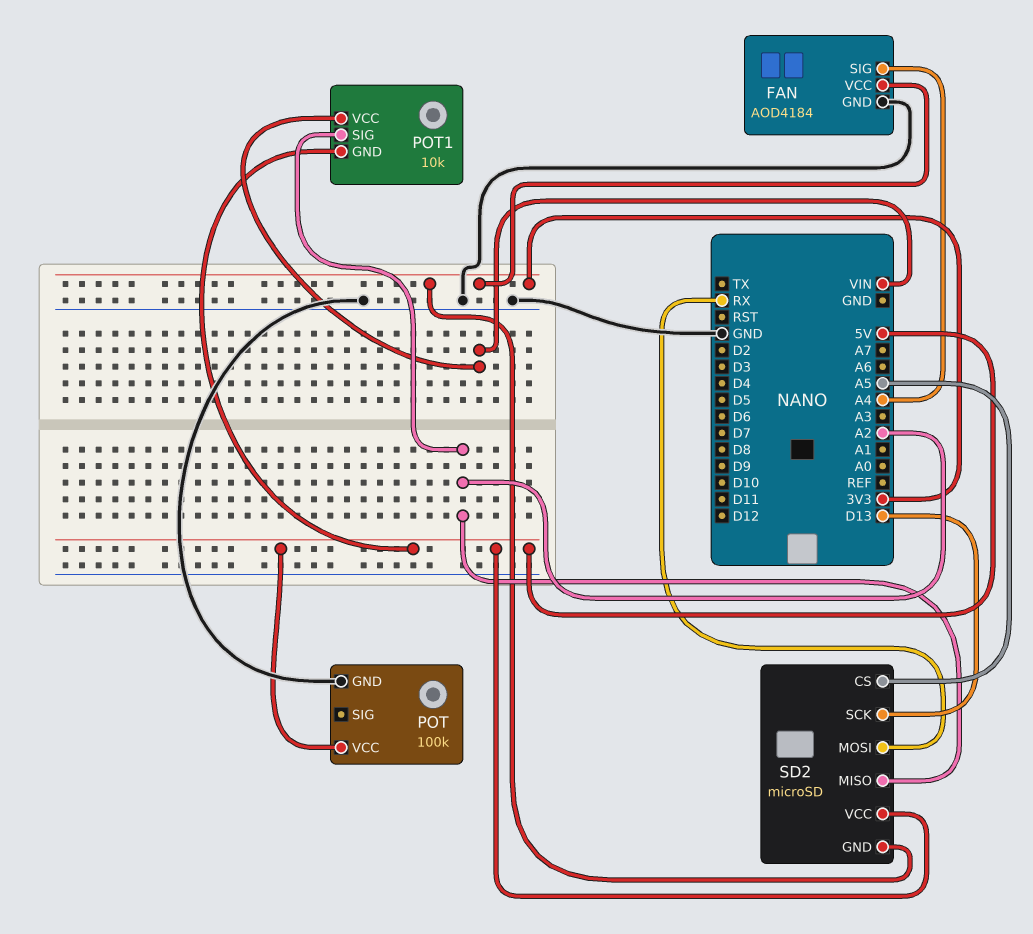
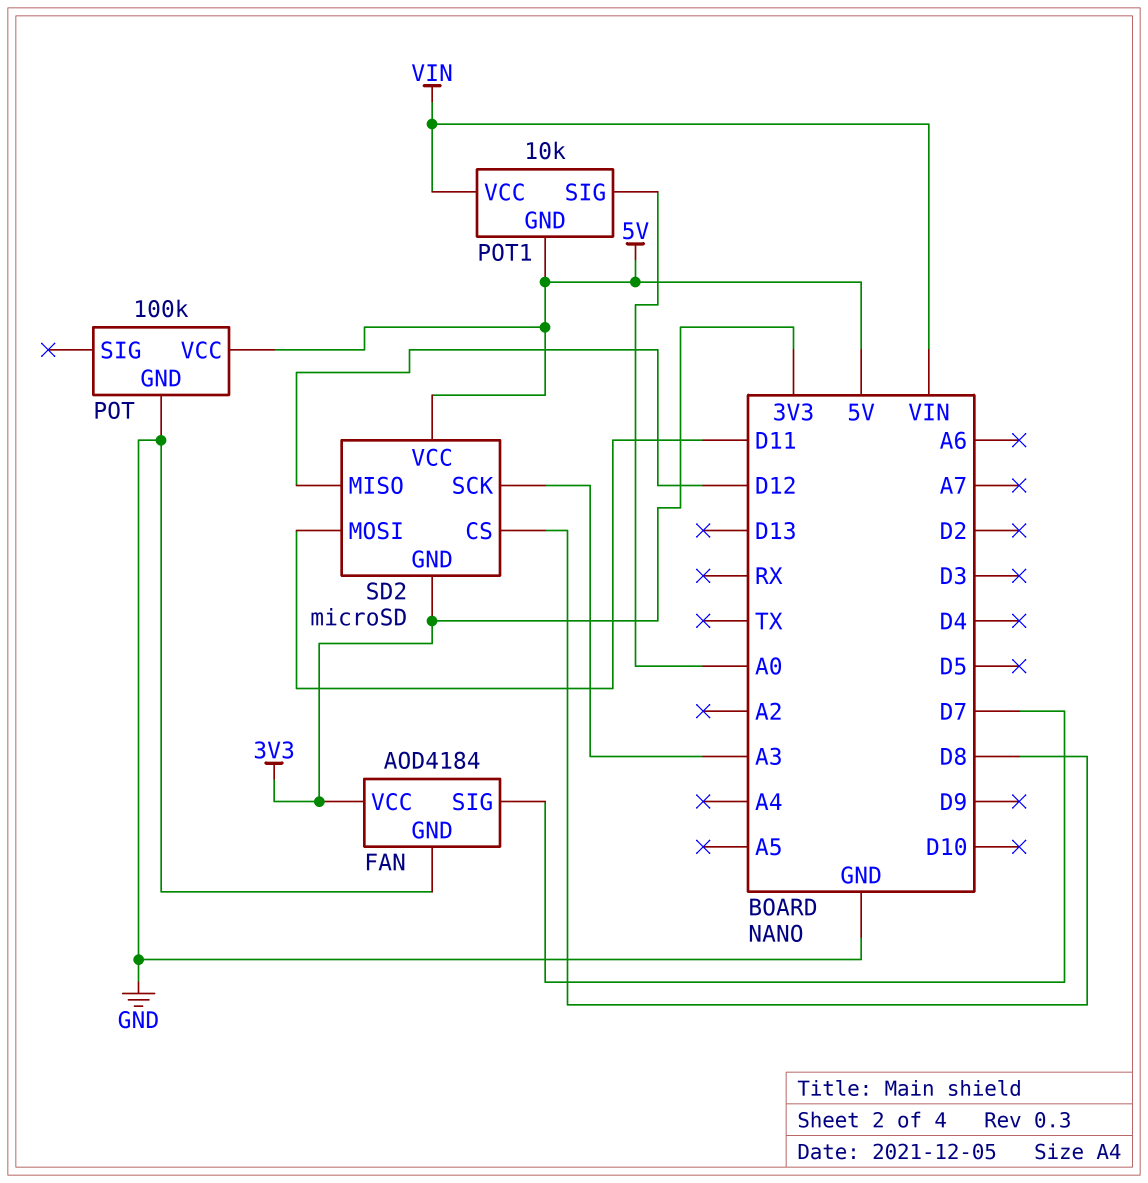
FAN pin SIG: A4 -> D7
POT1 pin SIG: A2 -> A0
SD2 pin CS: A5 -> D8
SD2 pin MISO: A2 -> D12
SD2 pin MOSI: RX -> D11
SD2 pin SCK: D13 -> A3

